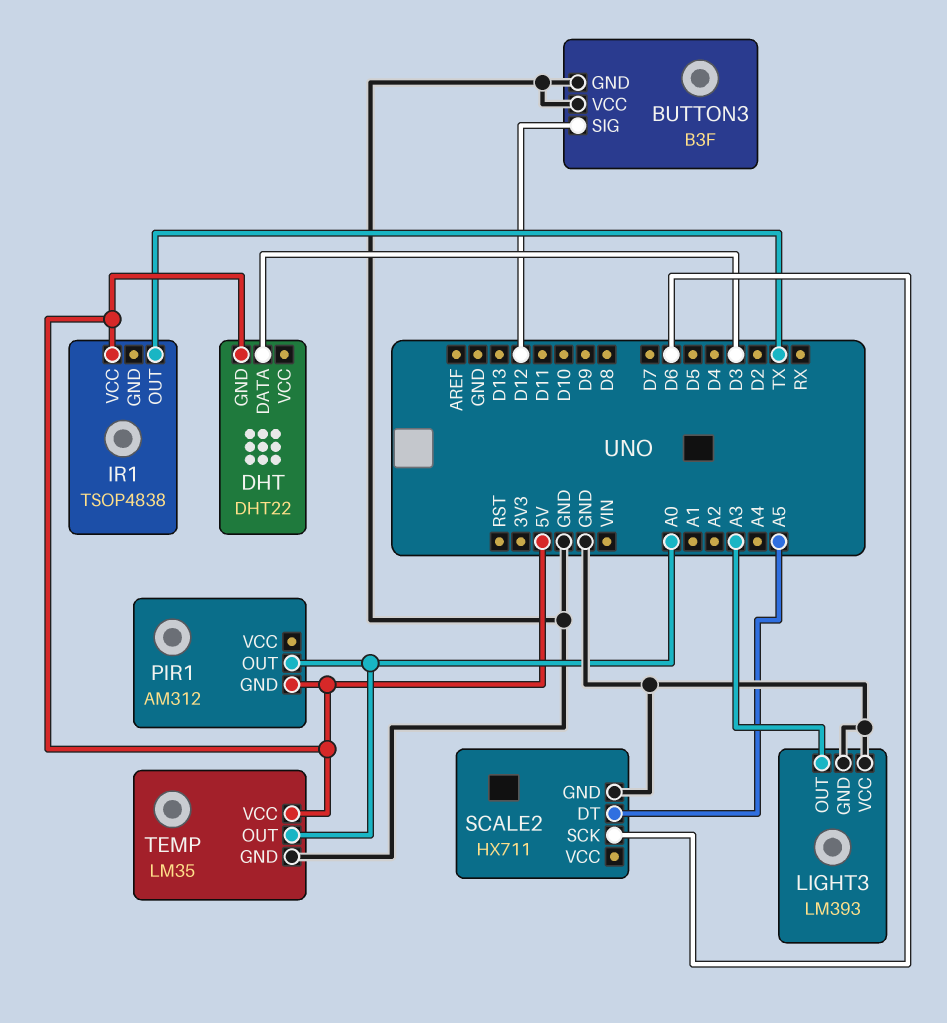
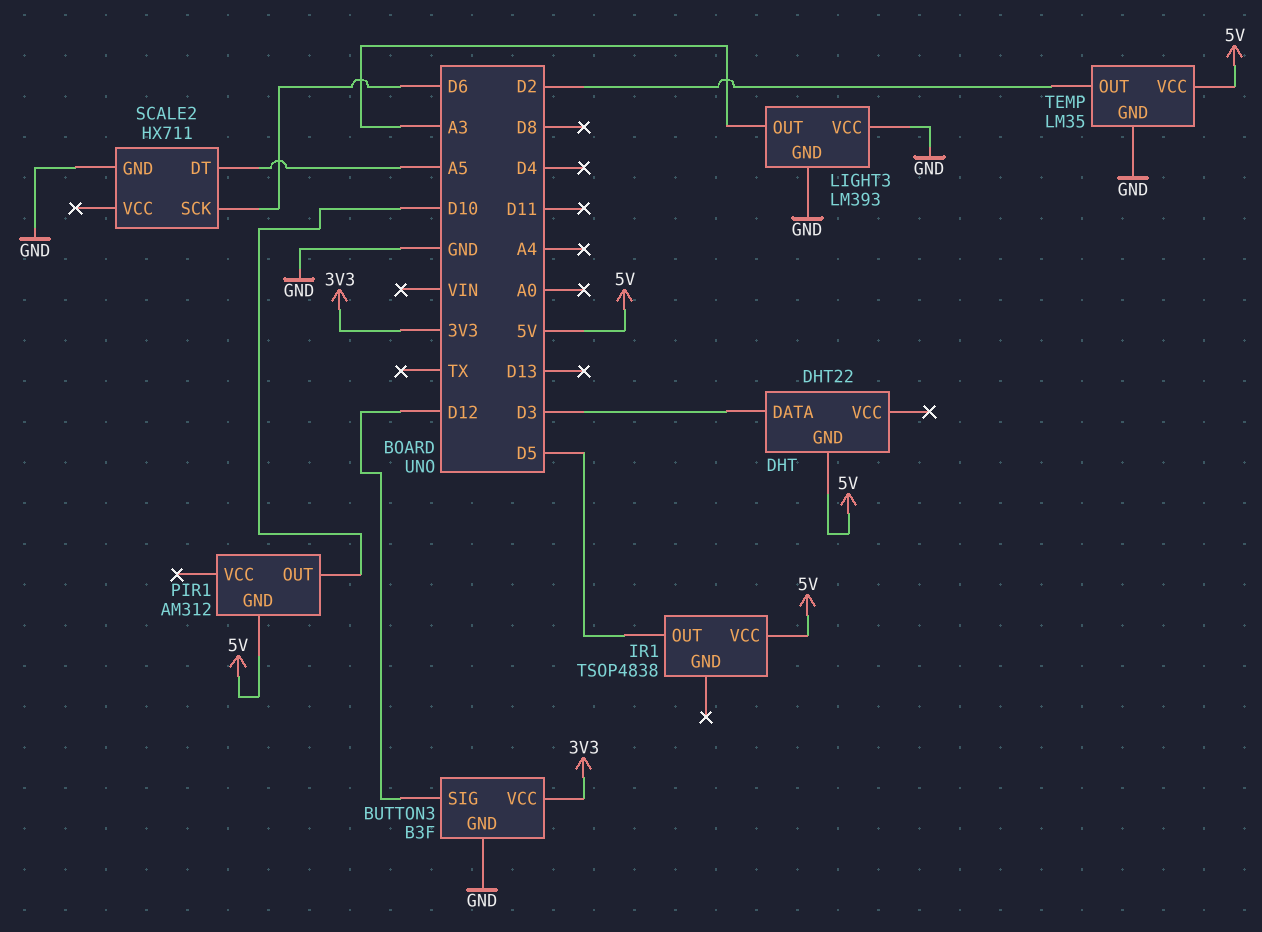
BUTTON3 pin VCC: GND -> 3V3
IR1 pin OUT: TX -> D5
PIR1 pin OUT: A0 -> D10
TEMP pin OUT: A0 -> D2

